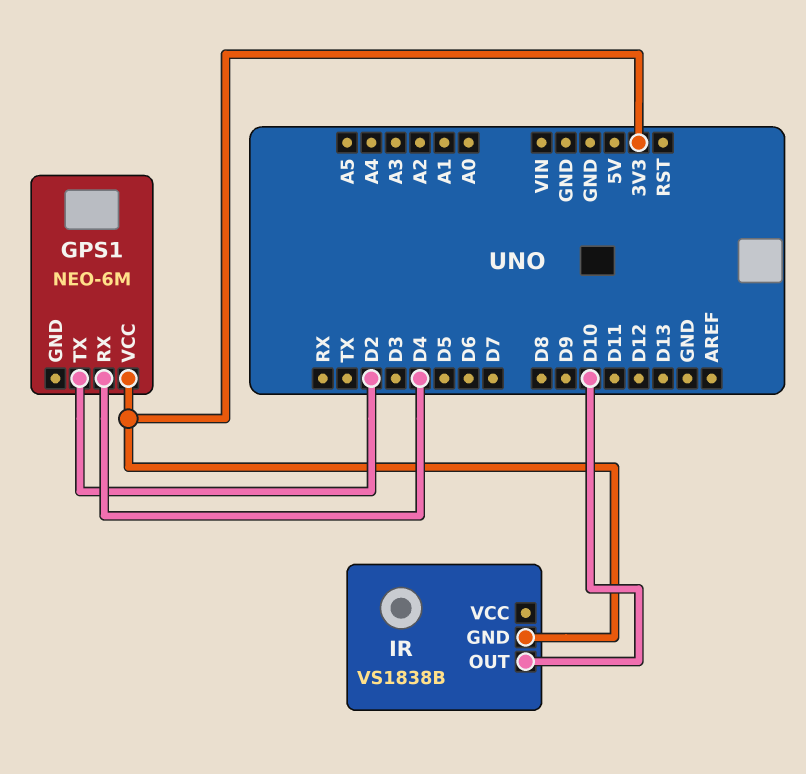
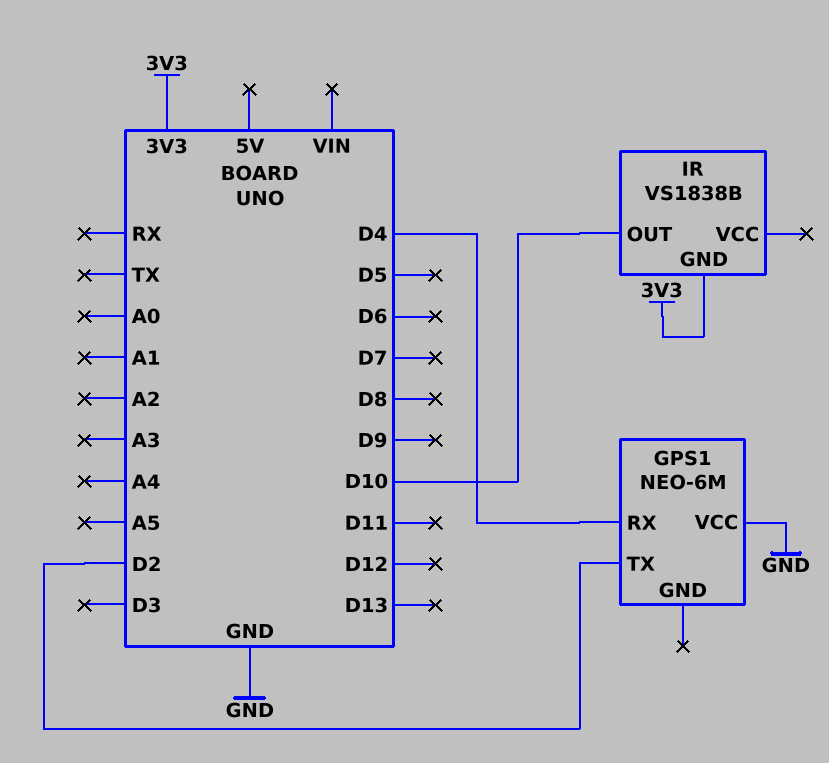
GPS1 pin VCC: 3V3 -> GND

